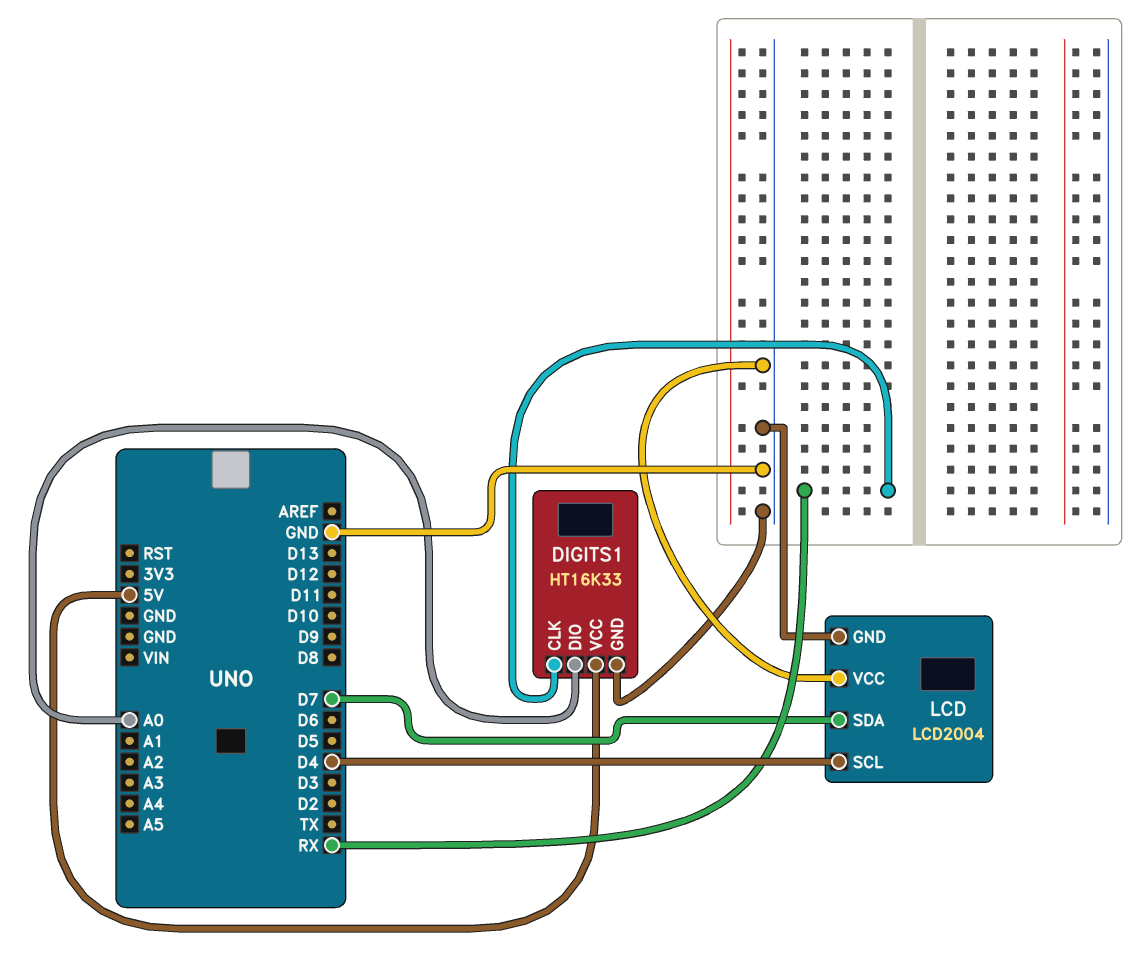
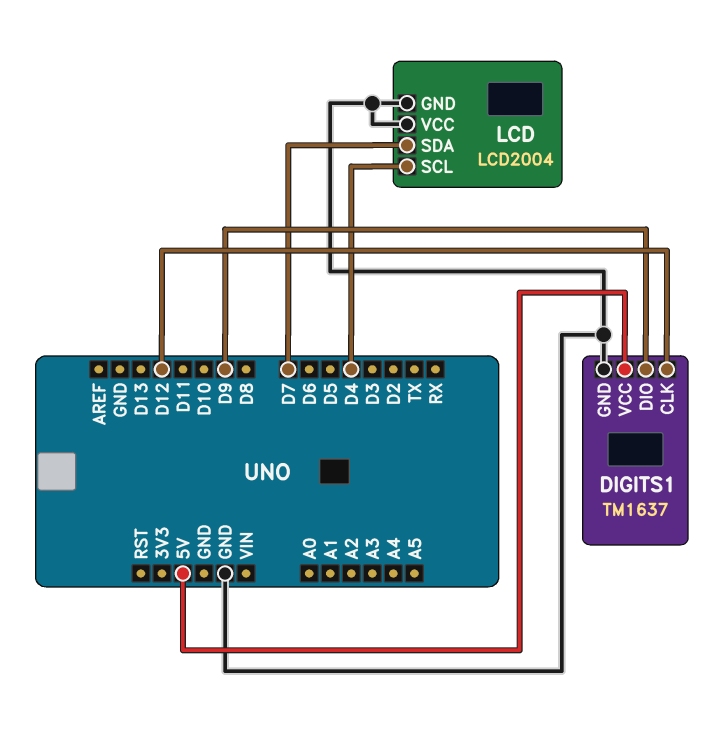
DIGITS1: HT16K33 -> TM1637
DIGITS1 pin CLK: RX -> D12
DIGITS1 pin DIO: A0 -> D9

